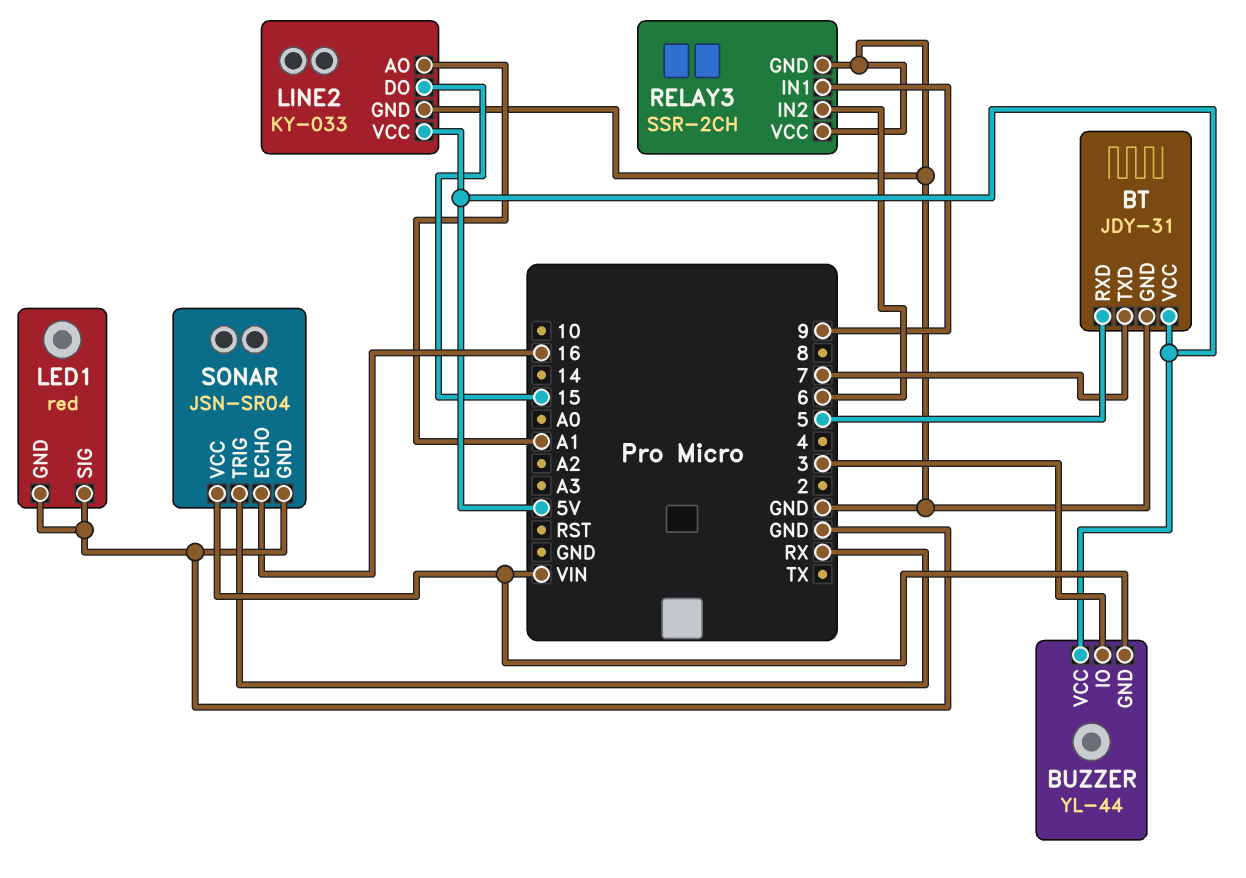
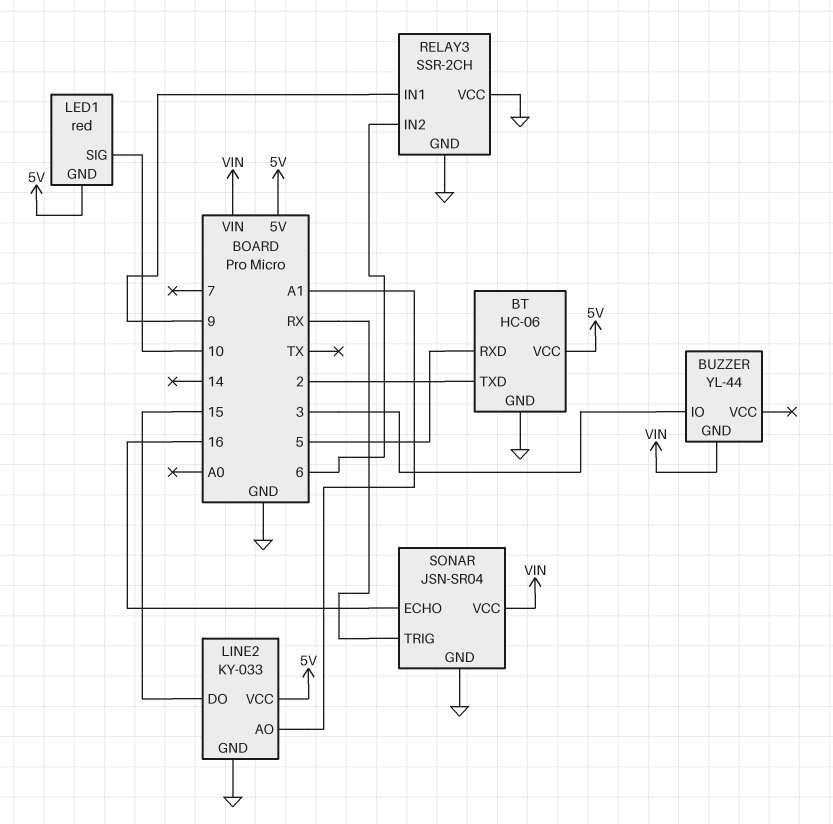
BT: JDY-31 -> HC-06
BT pin TXD: 7 -> 2
BUZZER pin VCC: 5V -> none
LED1 pin GND: GND -> 5V
LED1 pin SIG: GND -> 10

